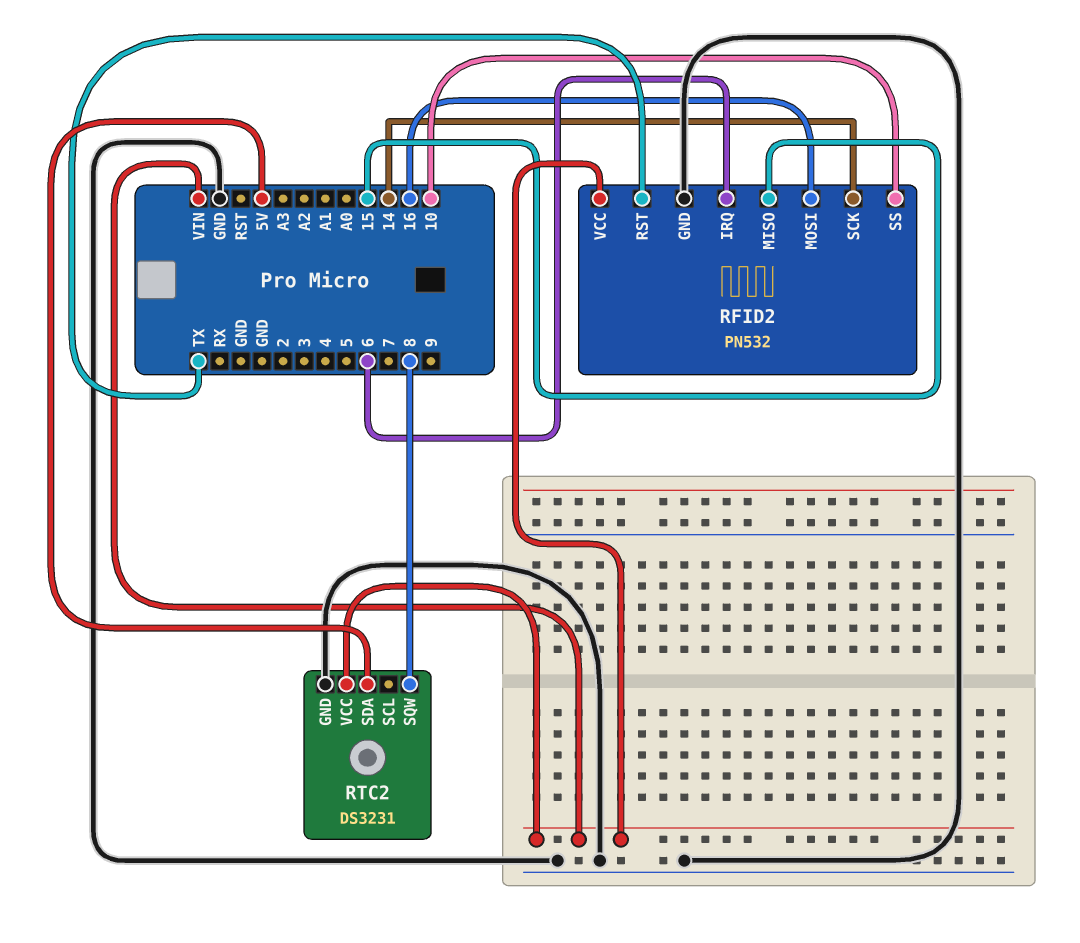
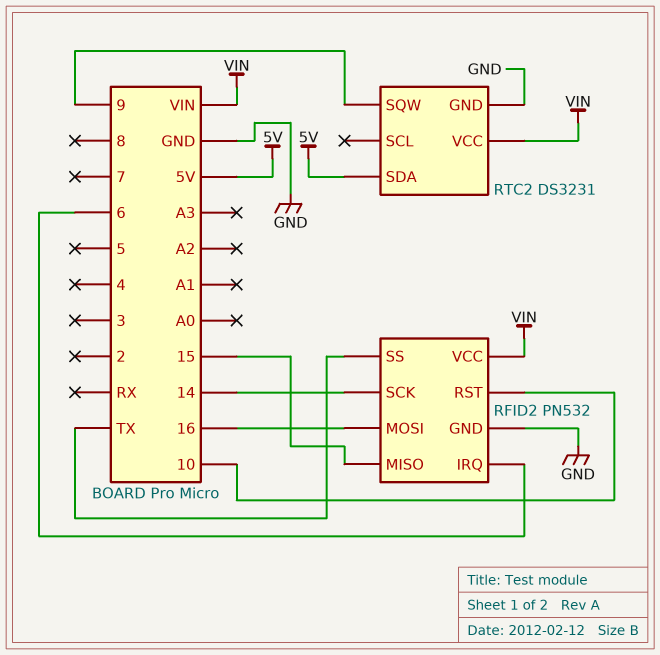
RFID2 pin RST: TX -> 10
RFID2 pin SS: 10 -> TX
RTC2 pin SQW: 8 -> 9

